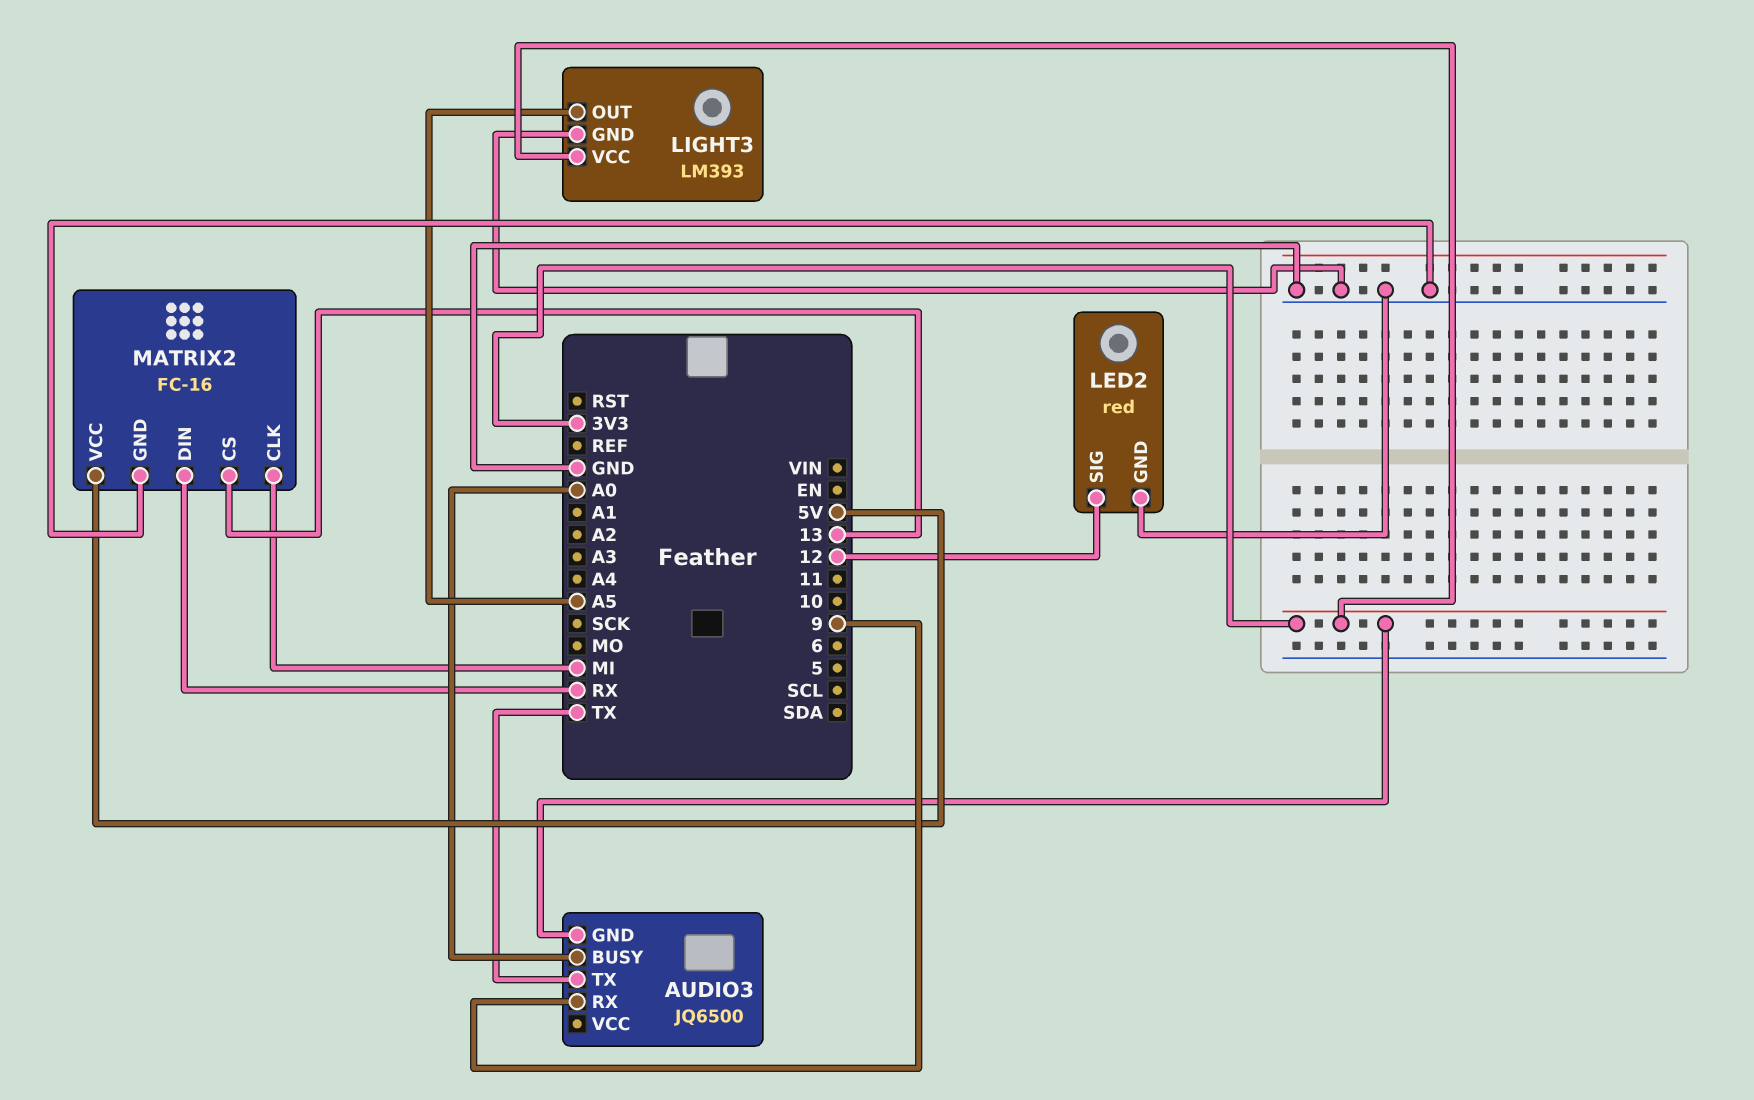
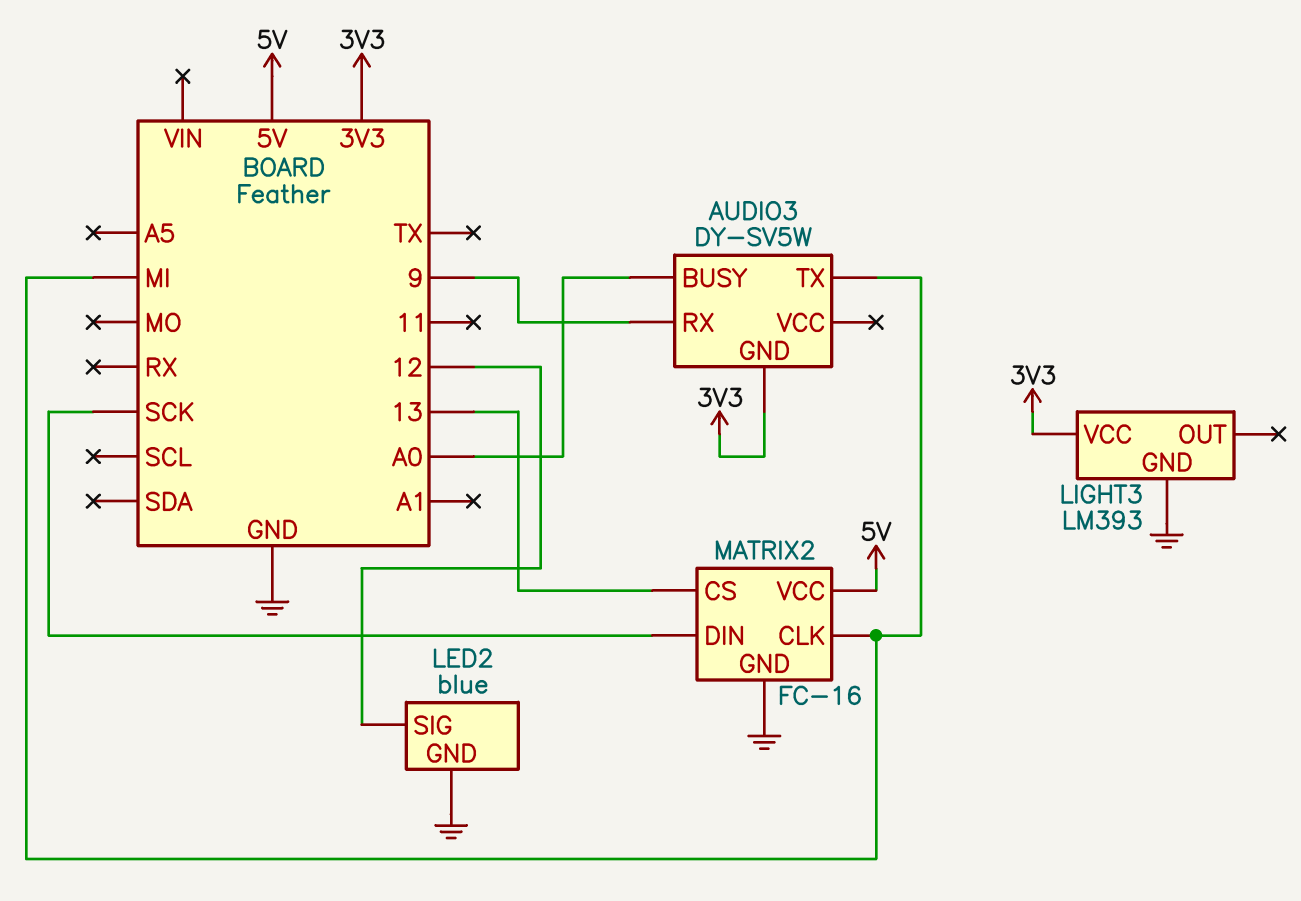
AUDIO3: JQ6500 -> DY-SV5W
AUDIO3 pin TX: TX -> MI
LED2: red -> blue
LIGHT3 pin OUT: A5 -> none
MATRIX2 pin DIN: RX -> SCK

